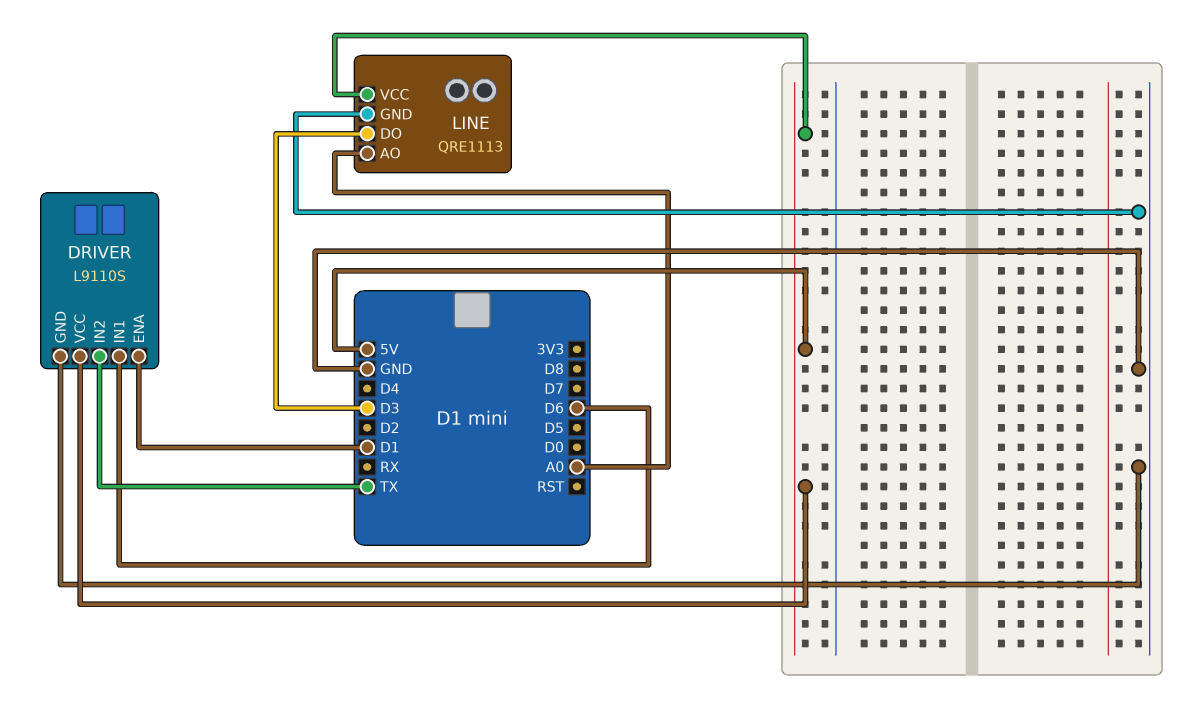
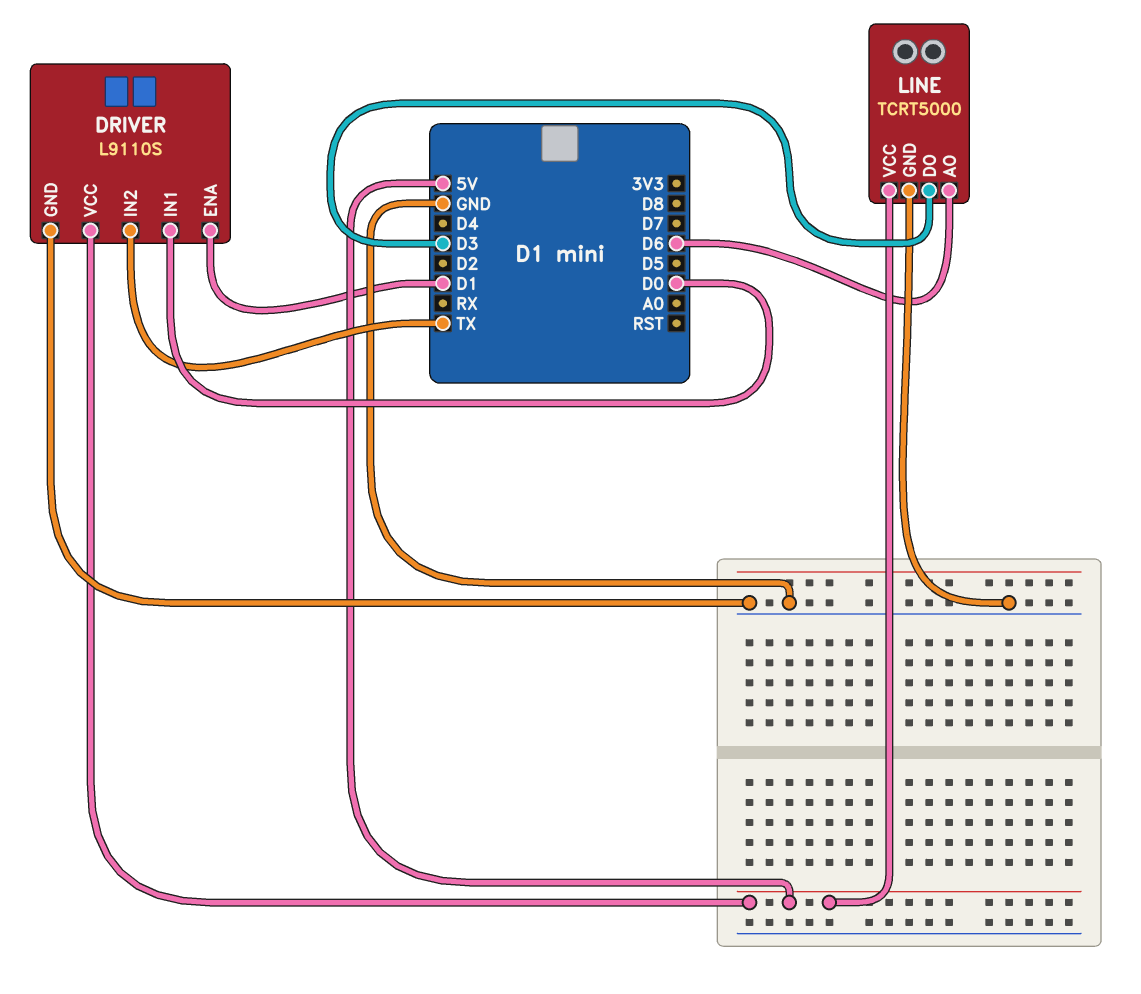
DRIVER pin IN1: D6 -> D0
LINE: QRE1113 -> TCRT5000
LINE pin AO: A0 -> D6

